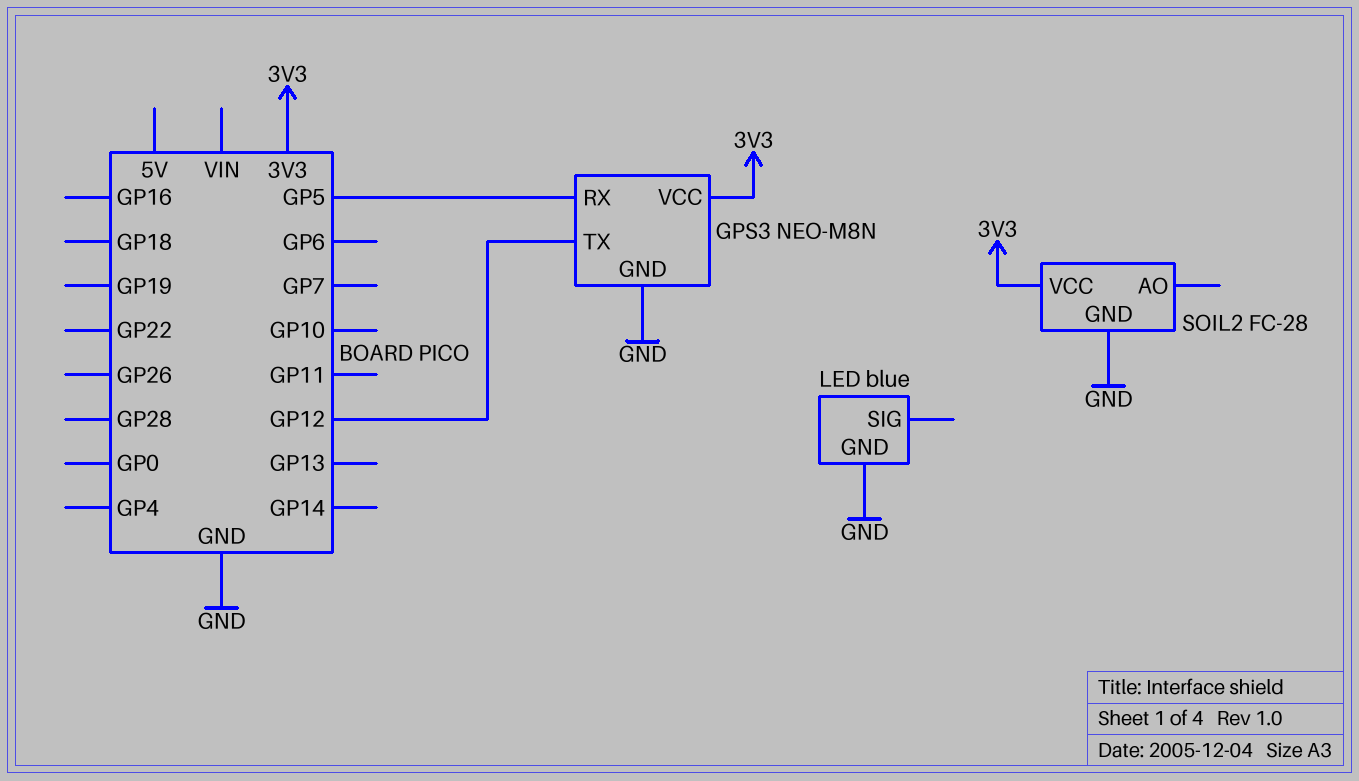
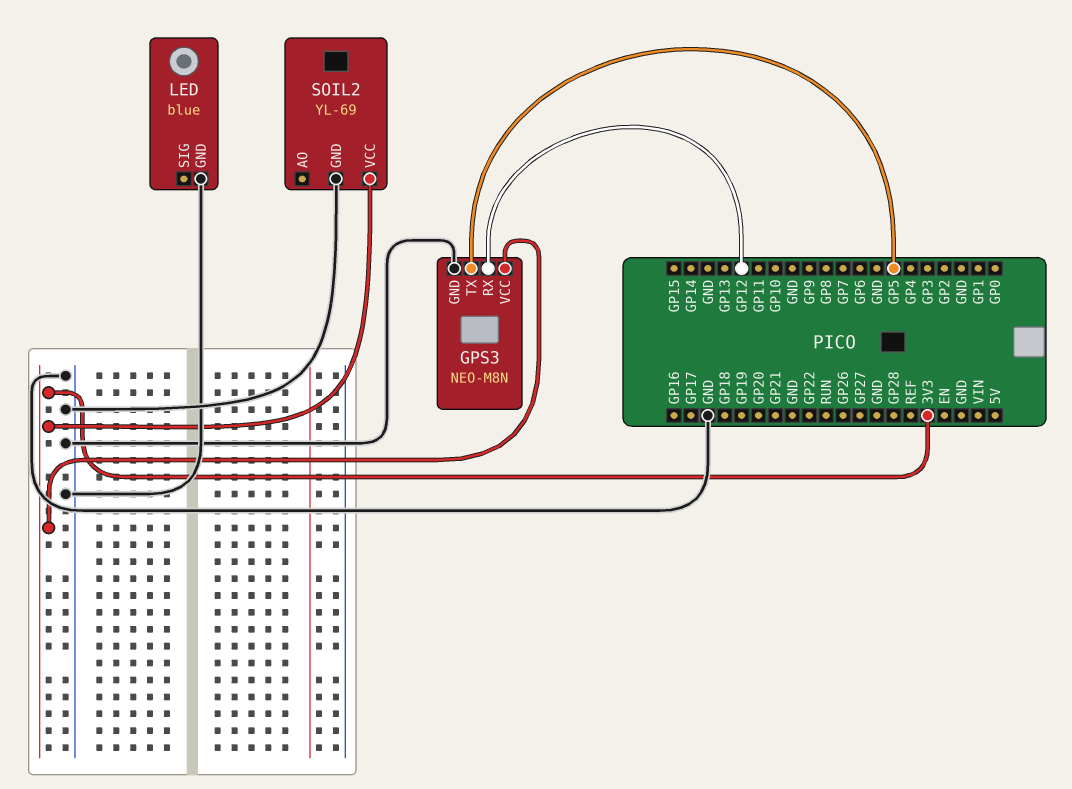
GPS3 pin RX: GP5 -> GP12
GPS3 pin TX: GP12 -> GP5
SOIL2: FC-28 -> YL-69

